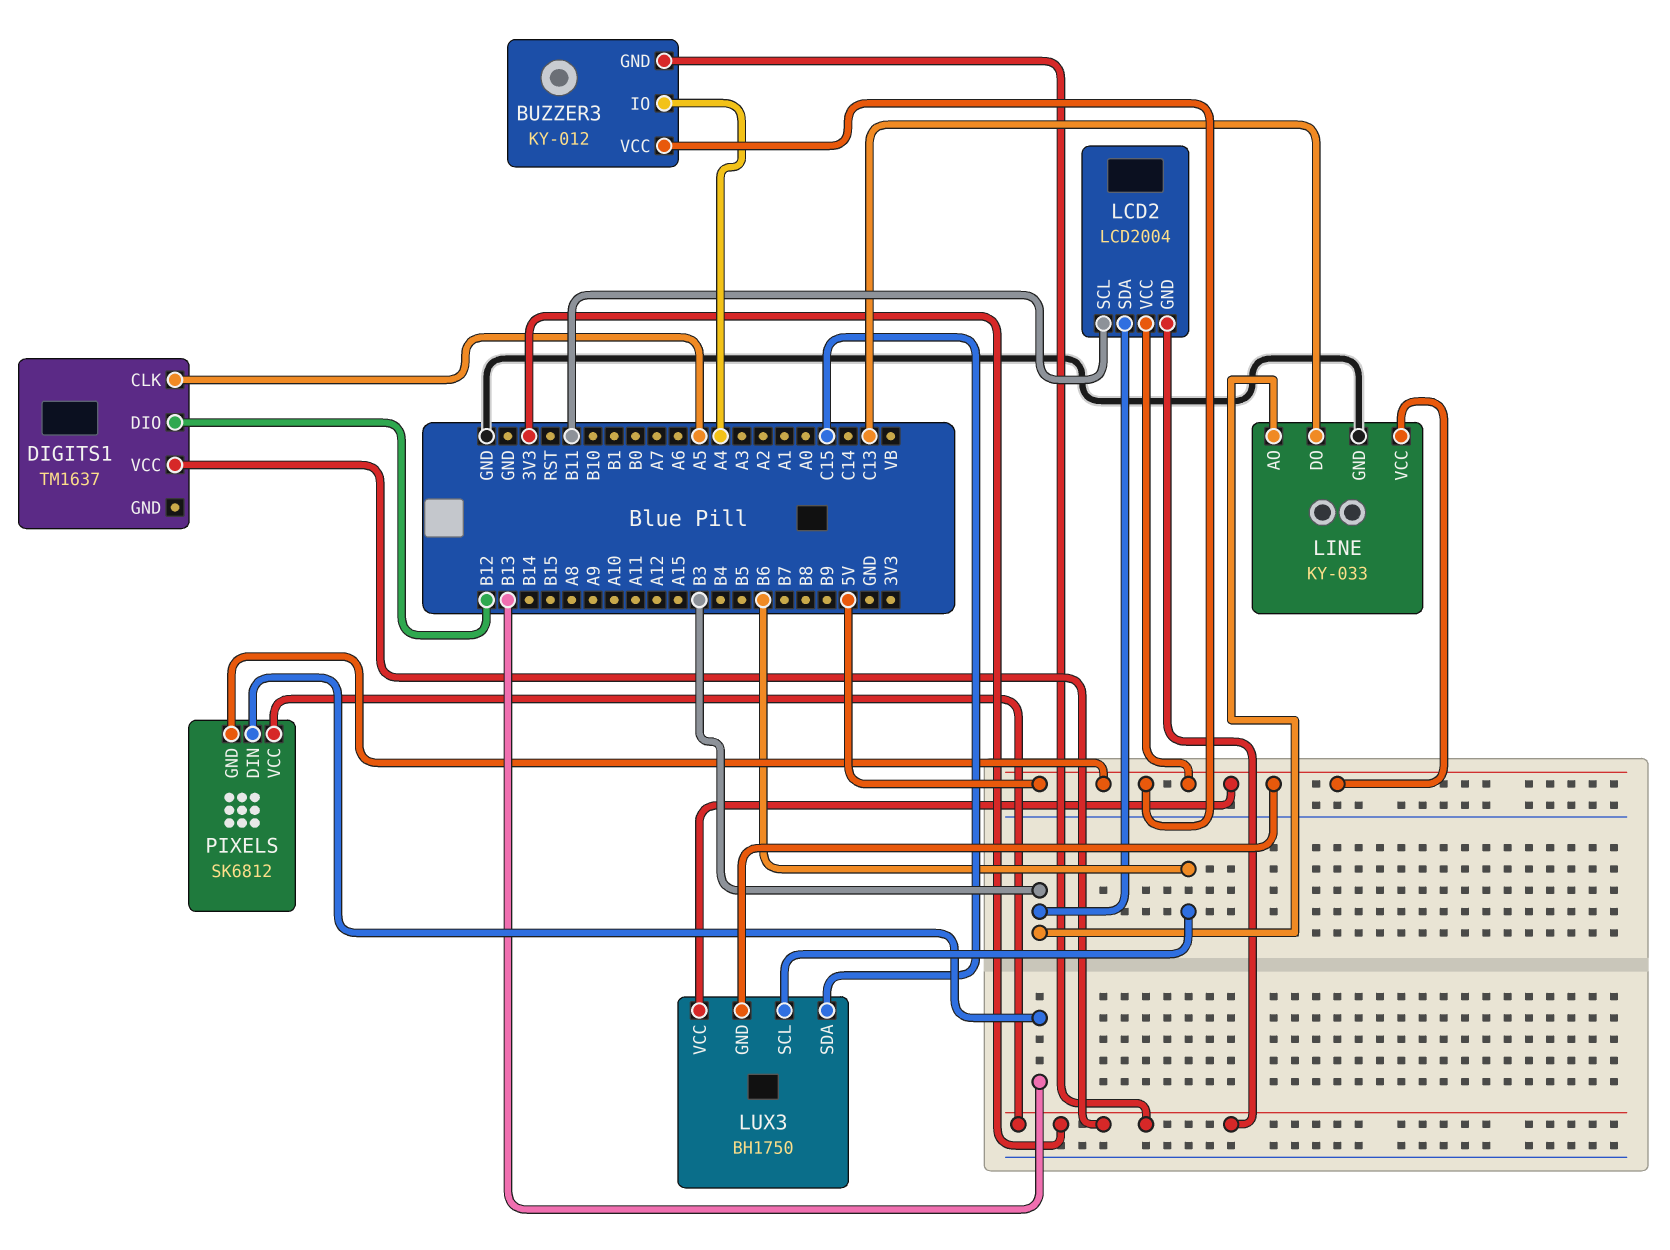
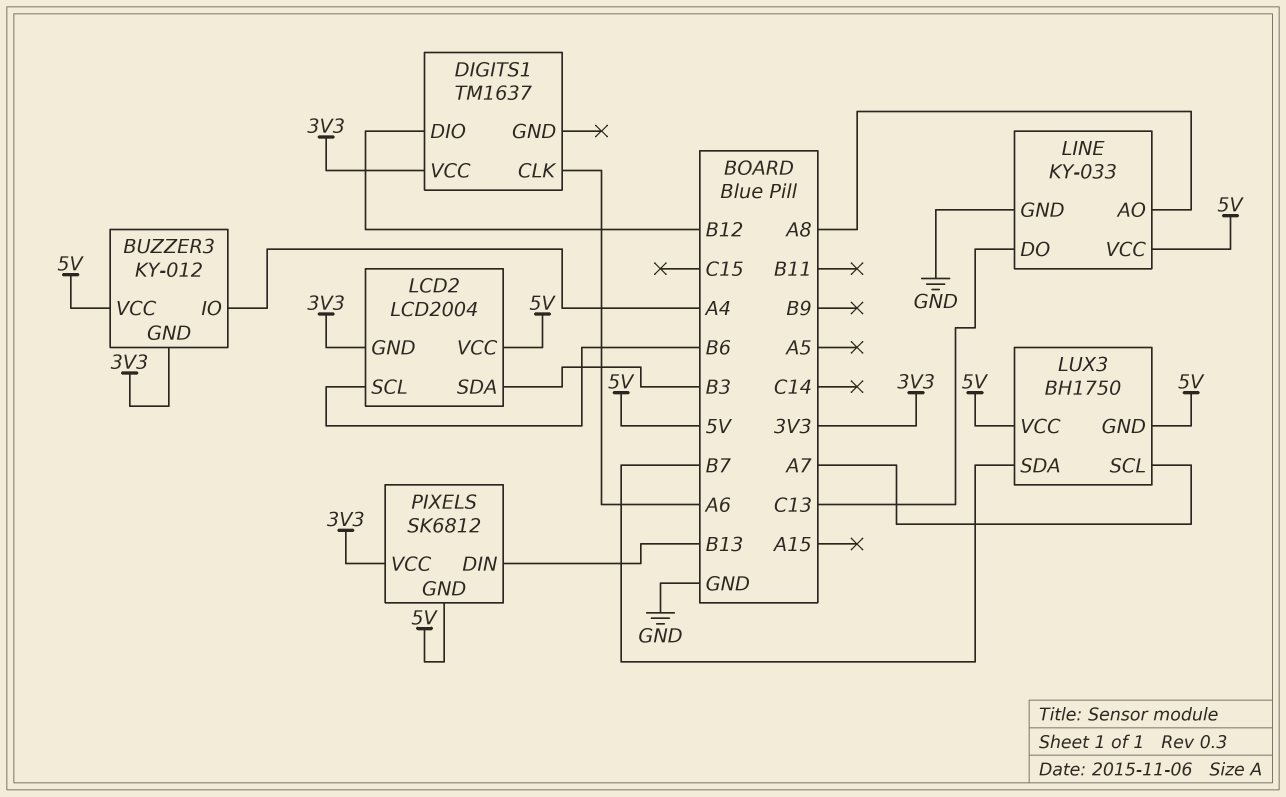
DIGITS1 pin CLK: A5 -> A6
LCD2 pin SCL: B11 -> B6
LINE pin AO: B3 -> A8
LUX3 pin SCL: B6 -> A7
LUX3 pin SDA: C15 -> B7

